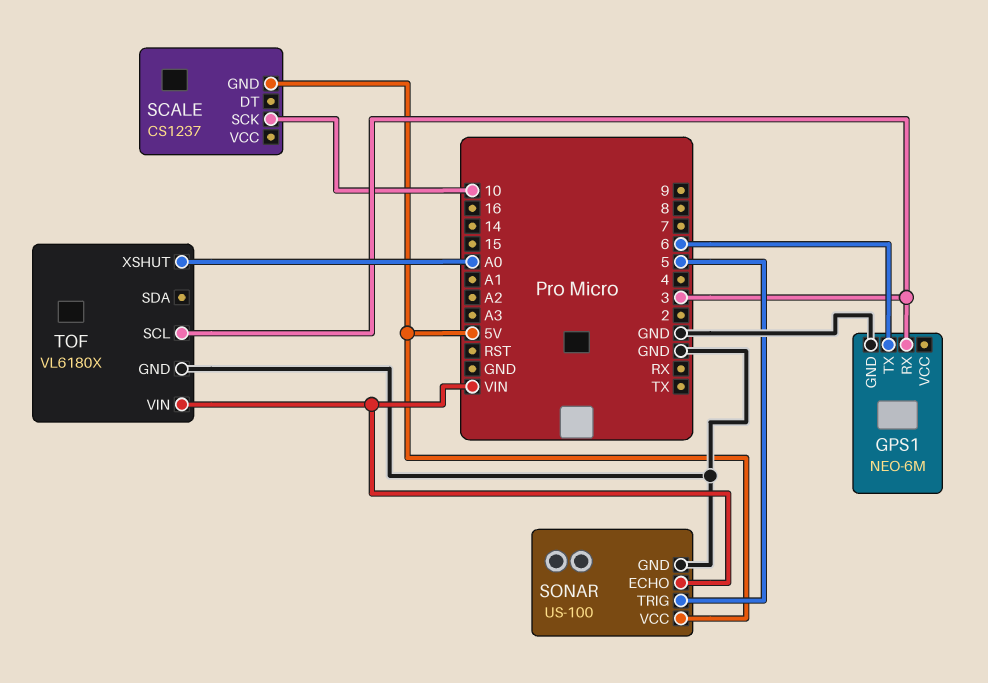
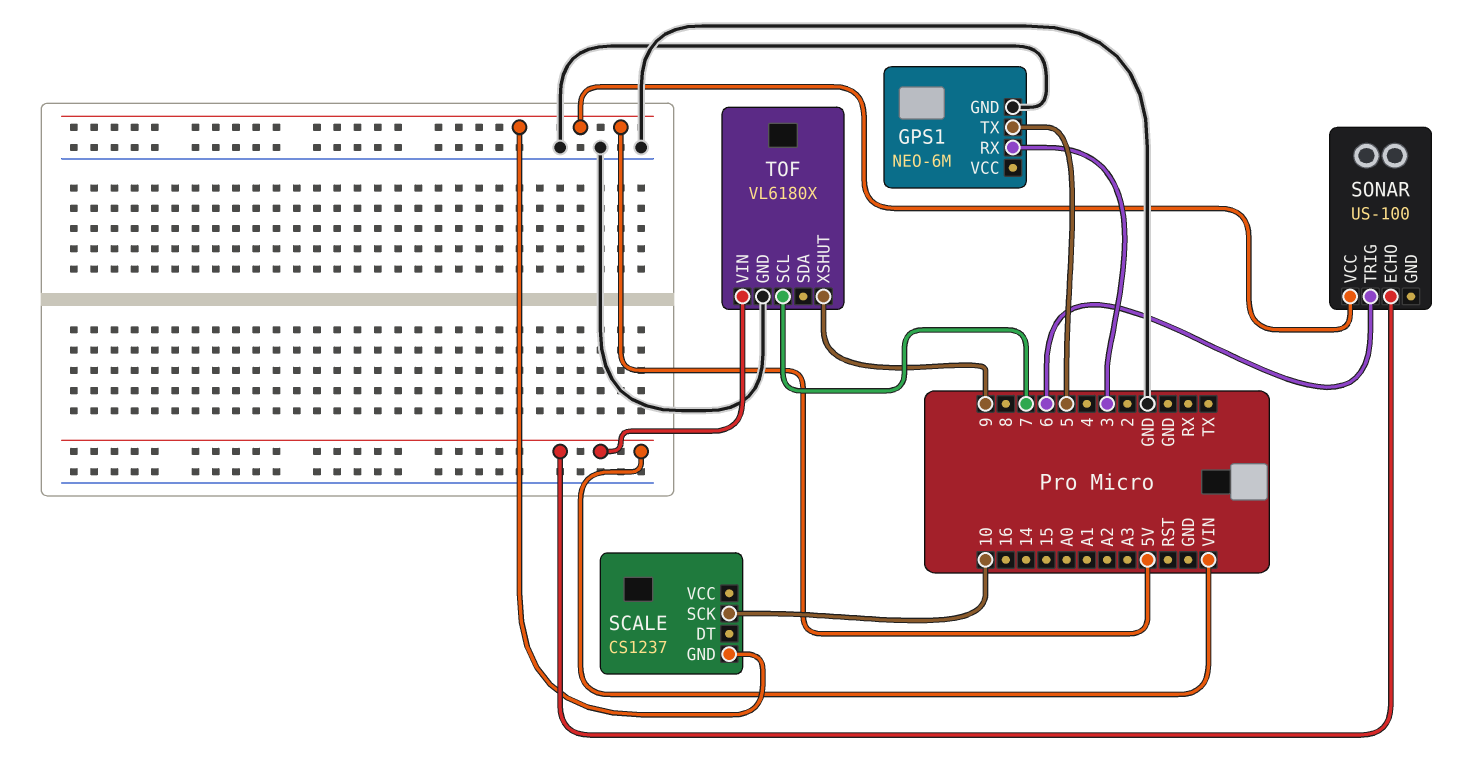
GPS1 pin TX: 6 -> 5
SONAR pin GND: GND -> none
SONAR pin TRIG: 5 -> 6
TOF pin SCL: 3 -> 7
TOF pin XSHUT: A0 -> 9

